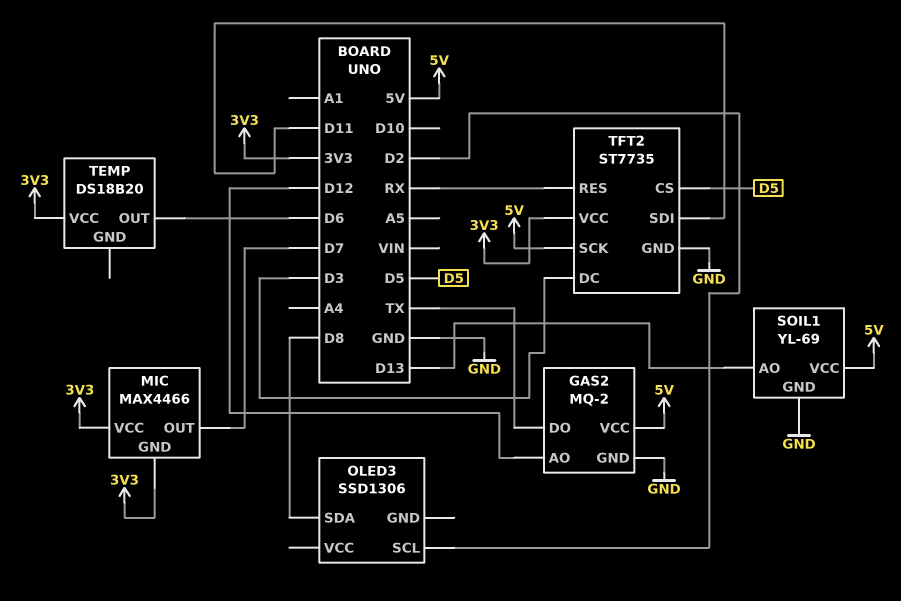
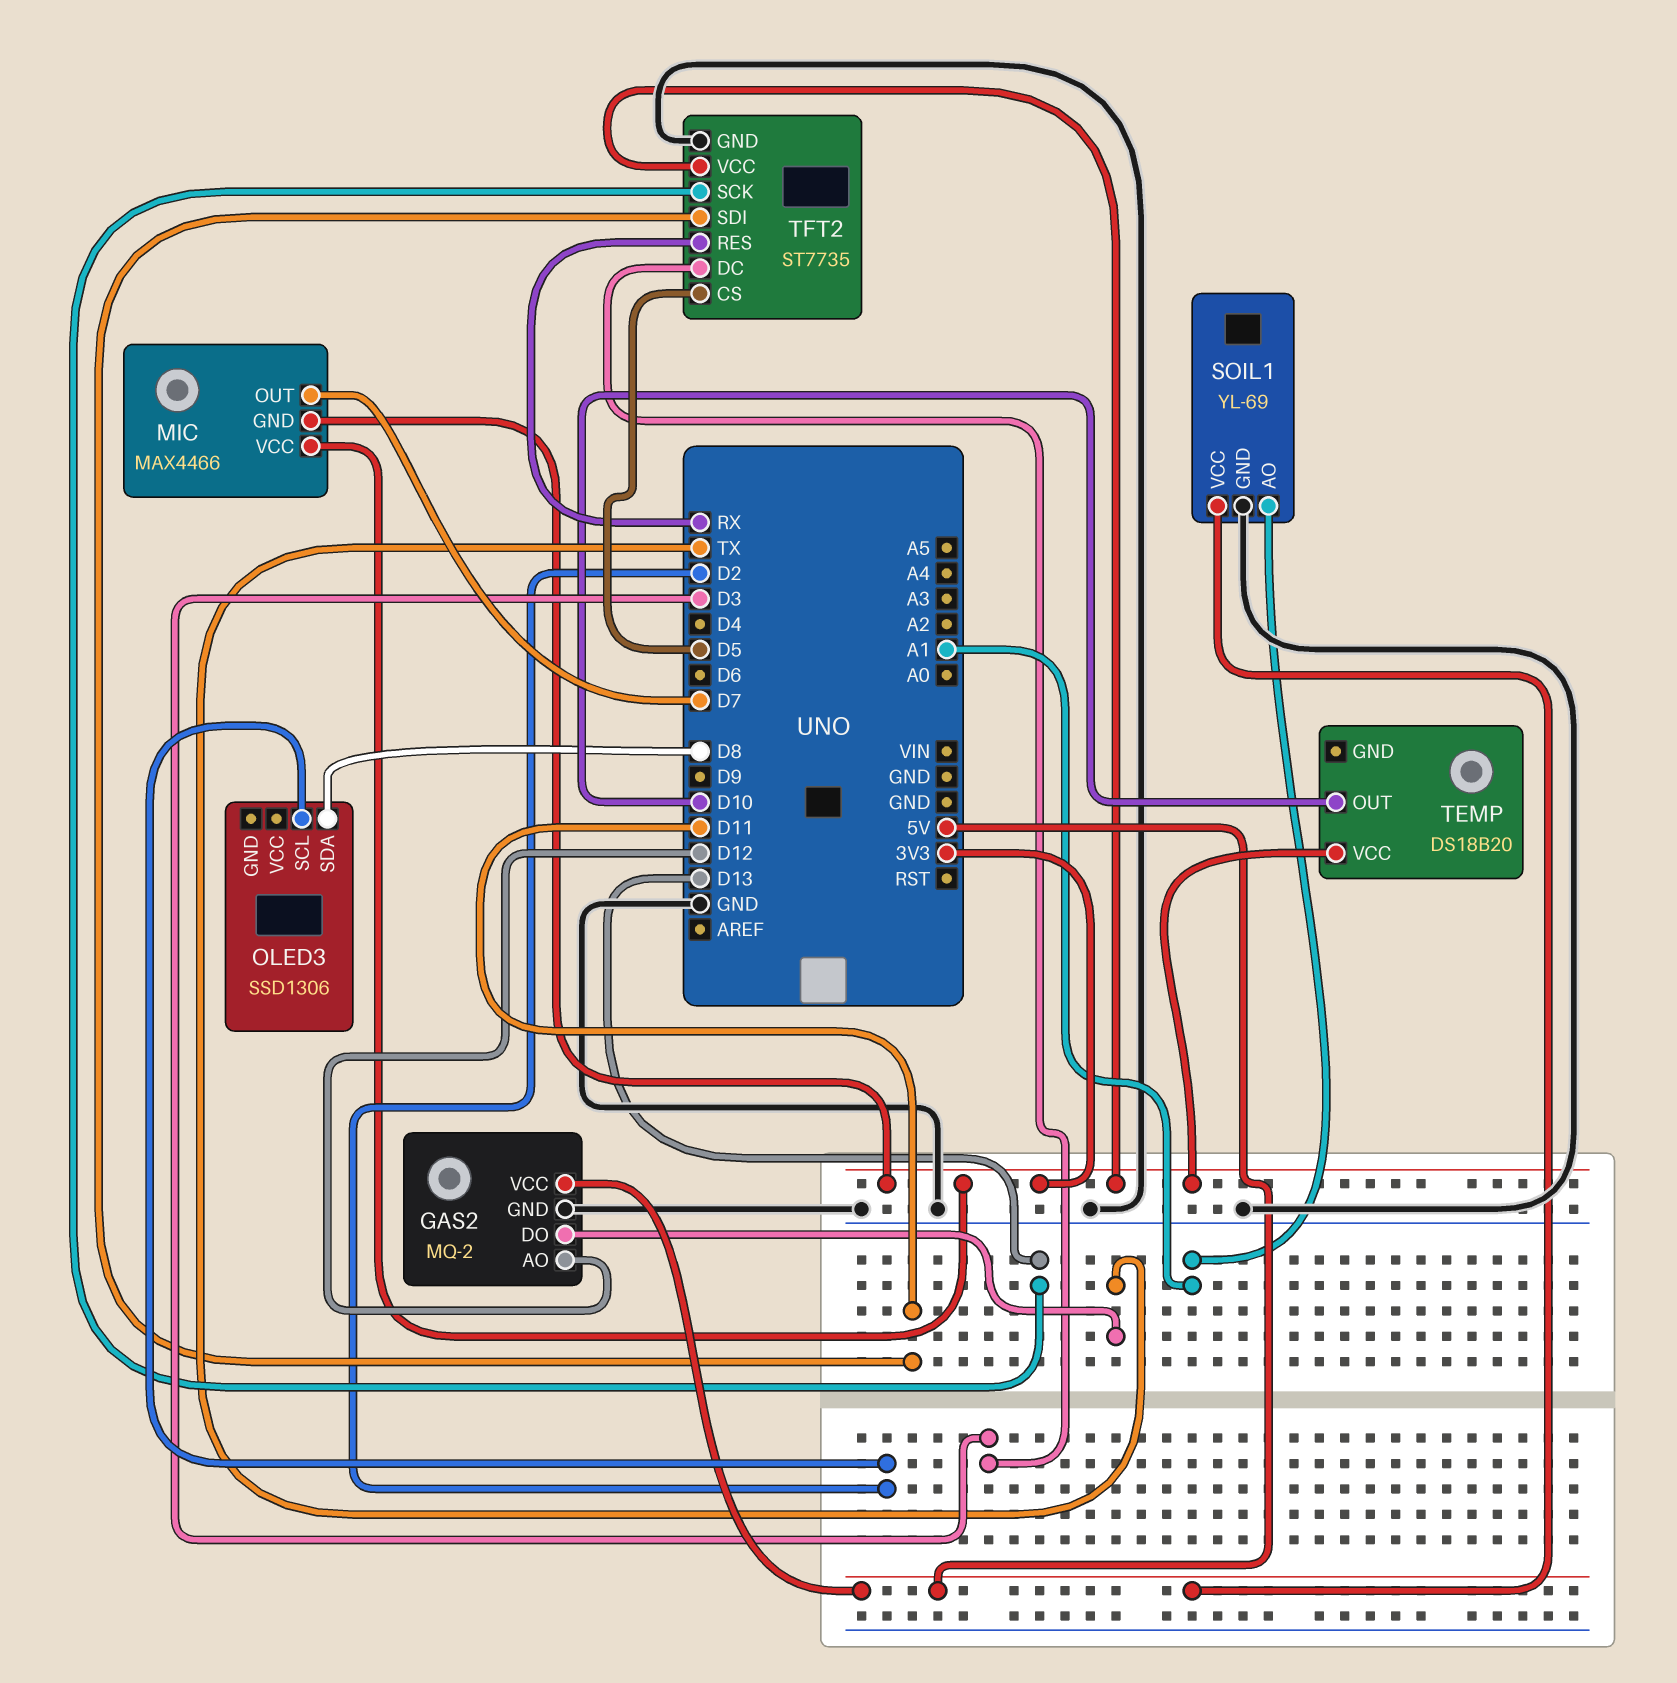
SOIL1 pin AO: D13 -> A1
TEMP pin OUT: D6 -> D10
TFT2 pin SCK: 5V -> D13

